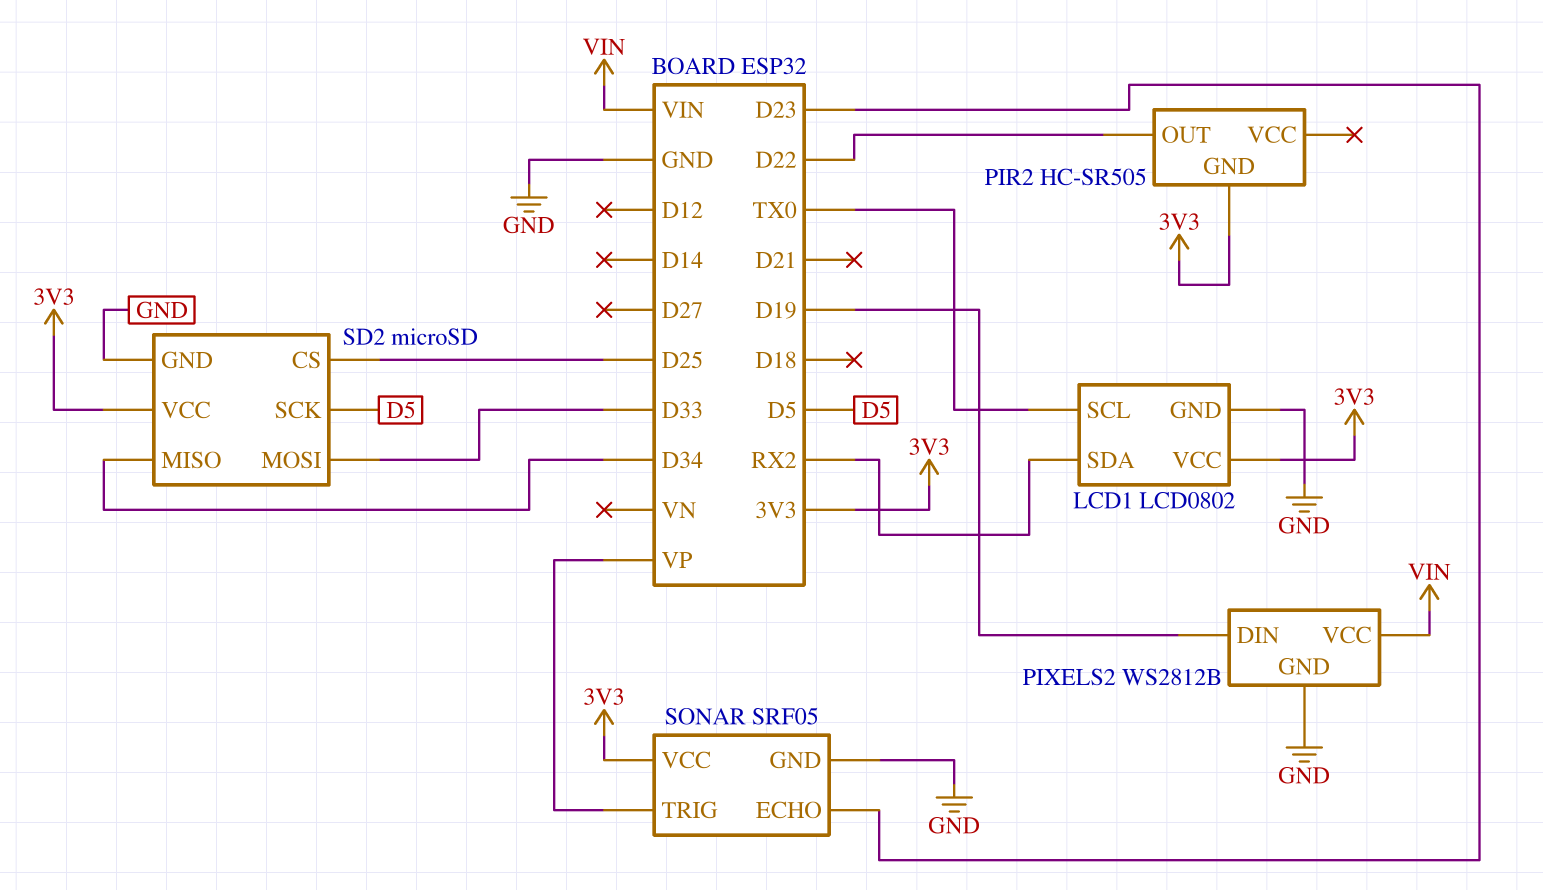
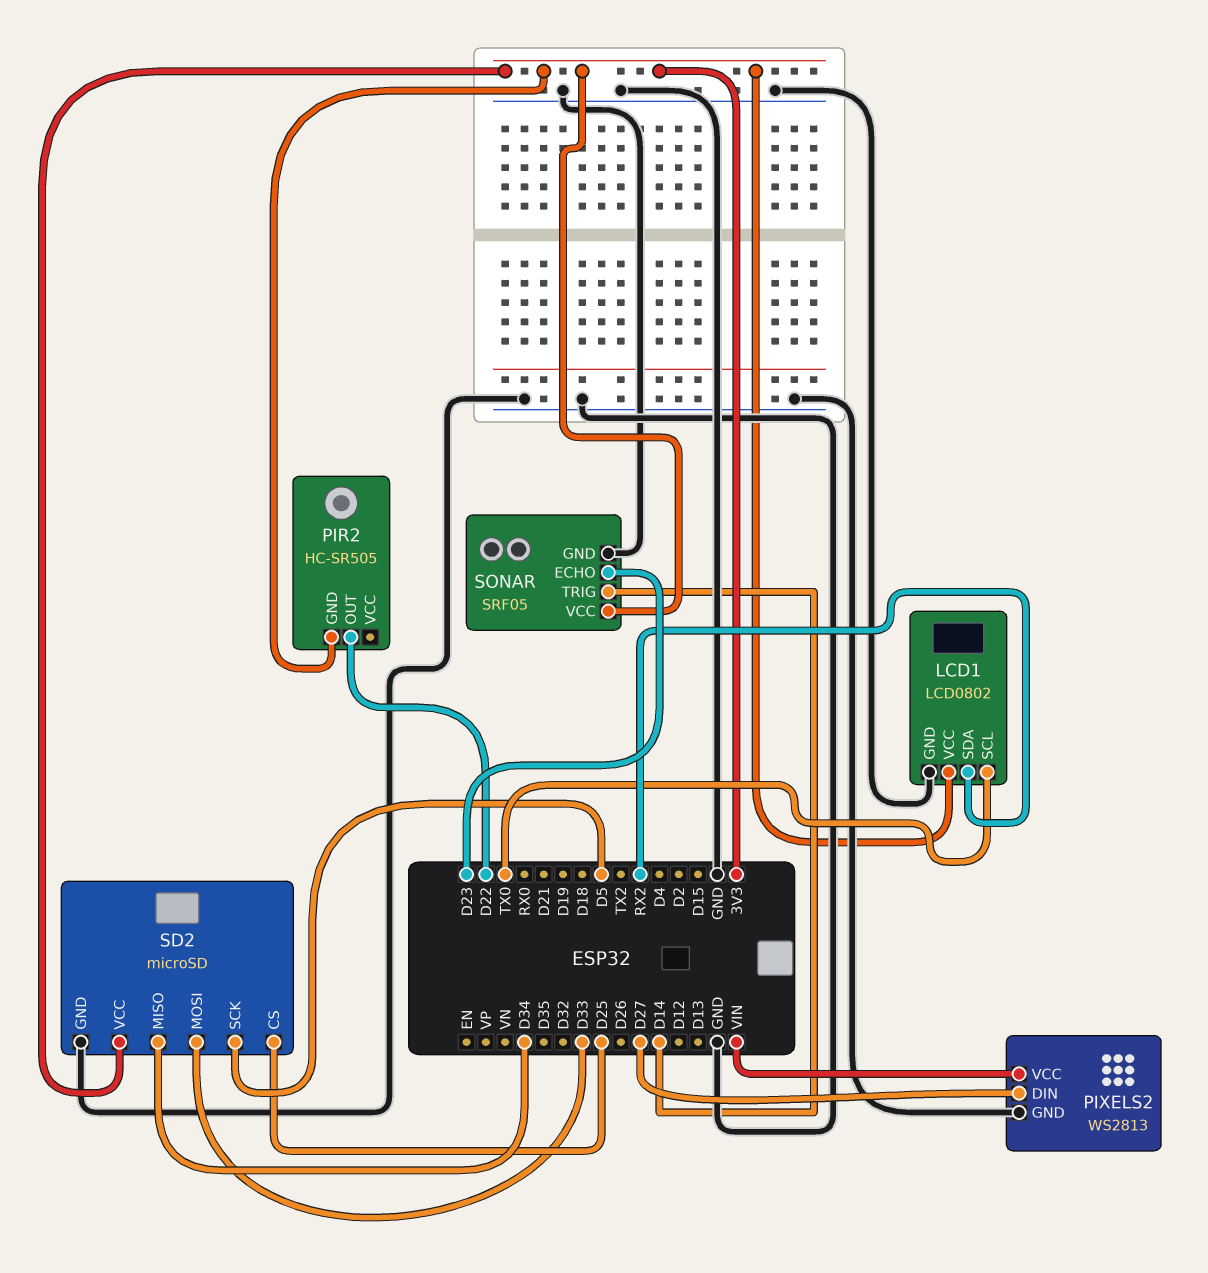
PIXELS2: WS2812B -> WS2813
PIXELS2 pin DIN: D19 -> D27
SONAR pin TRIG: VP -> D14

